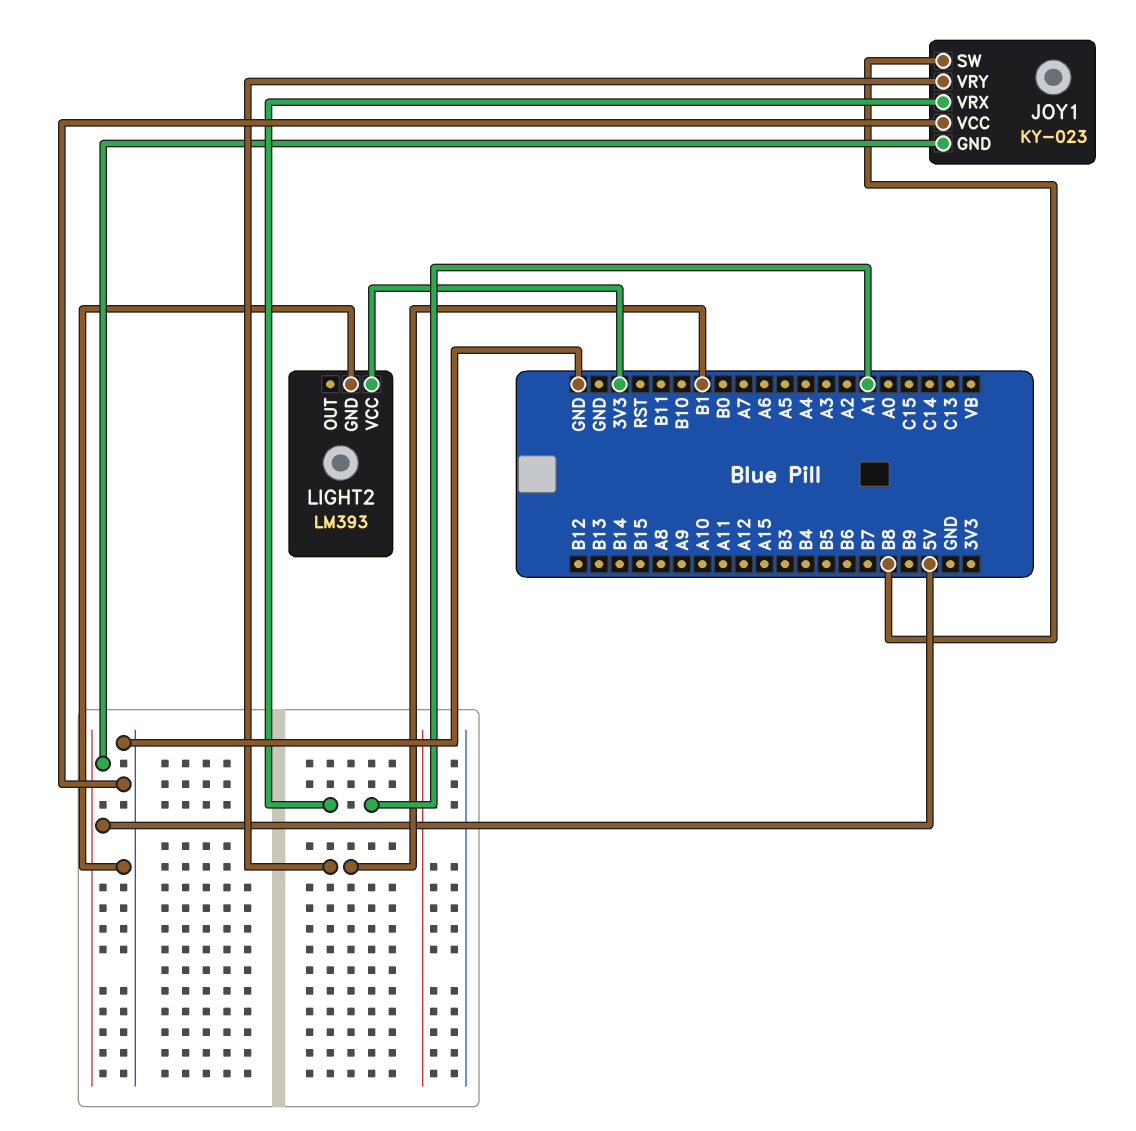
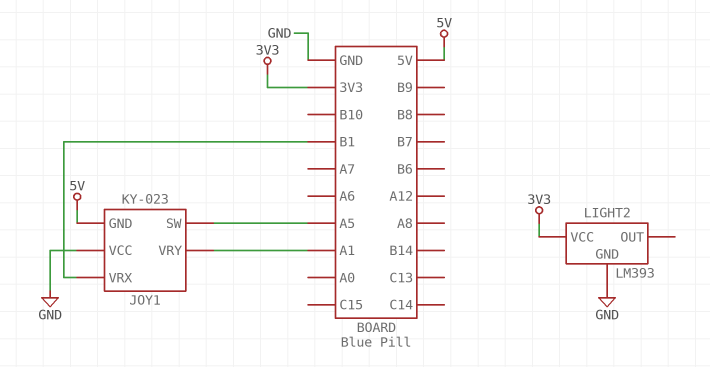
JOY1 pin SW: B8 -> A5
JOY1 pin VRX: A1 -> B1
JOY1 pin VRY: B1 -> A1

